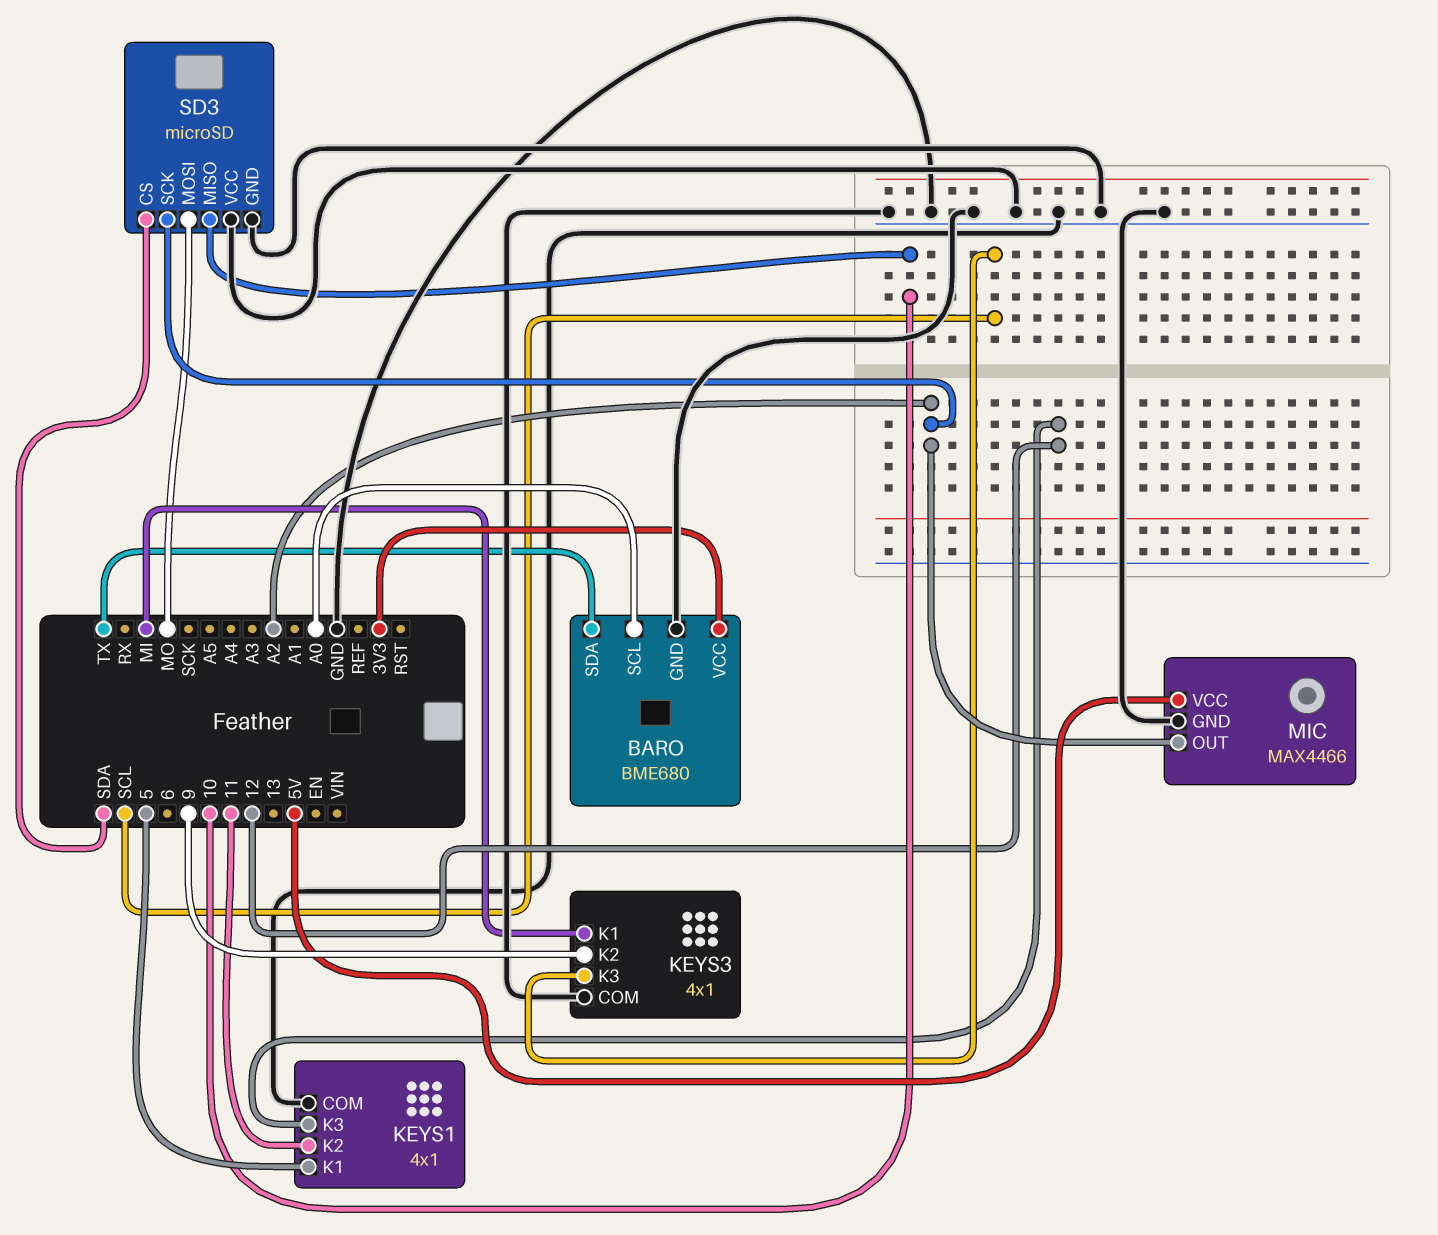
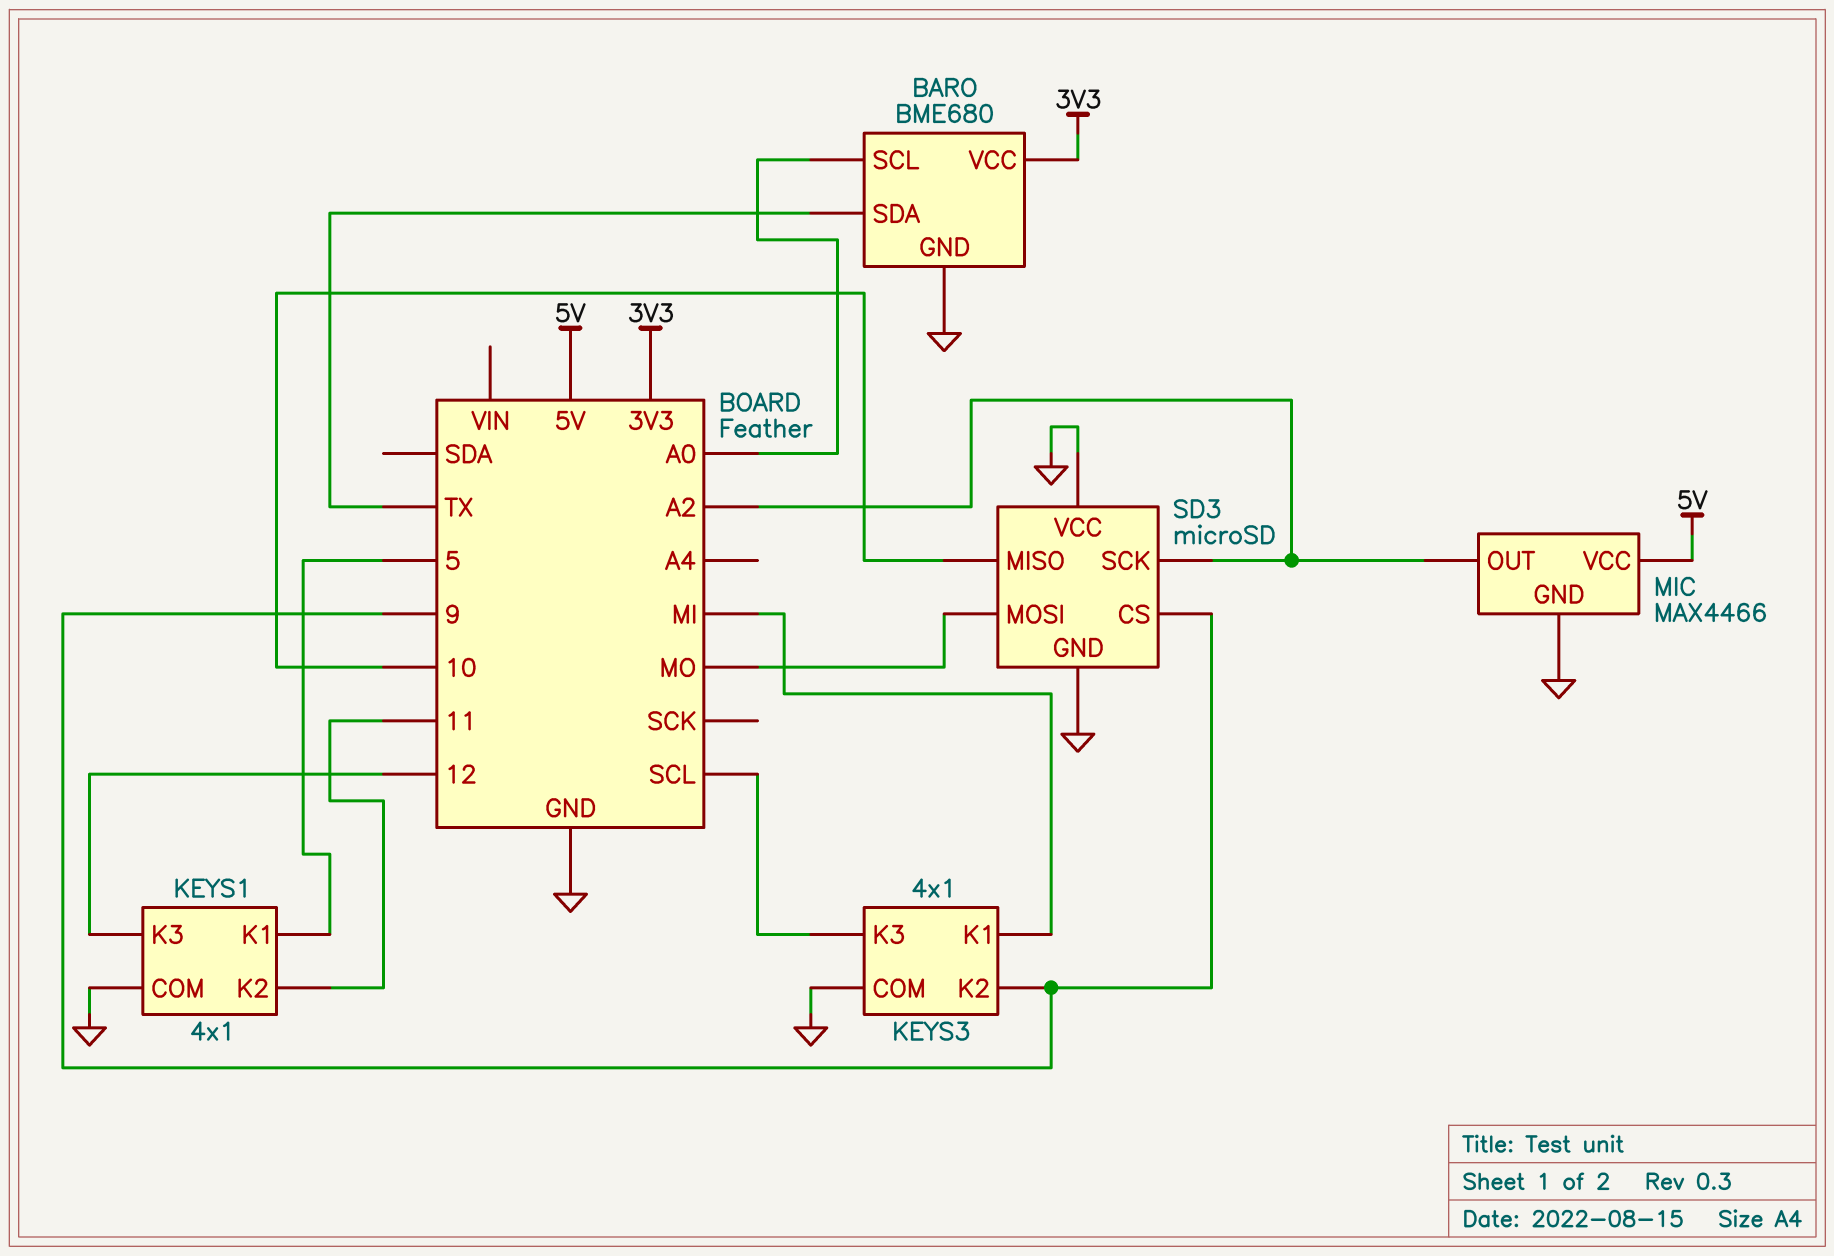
SD3 pin CS: SDA -> 9

